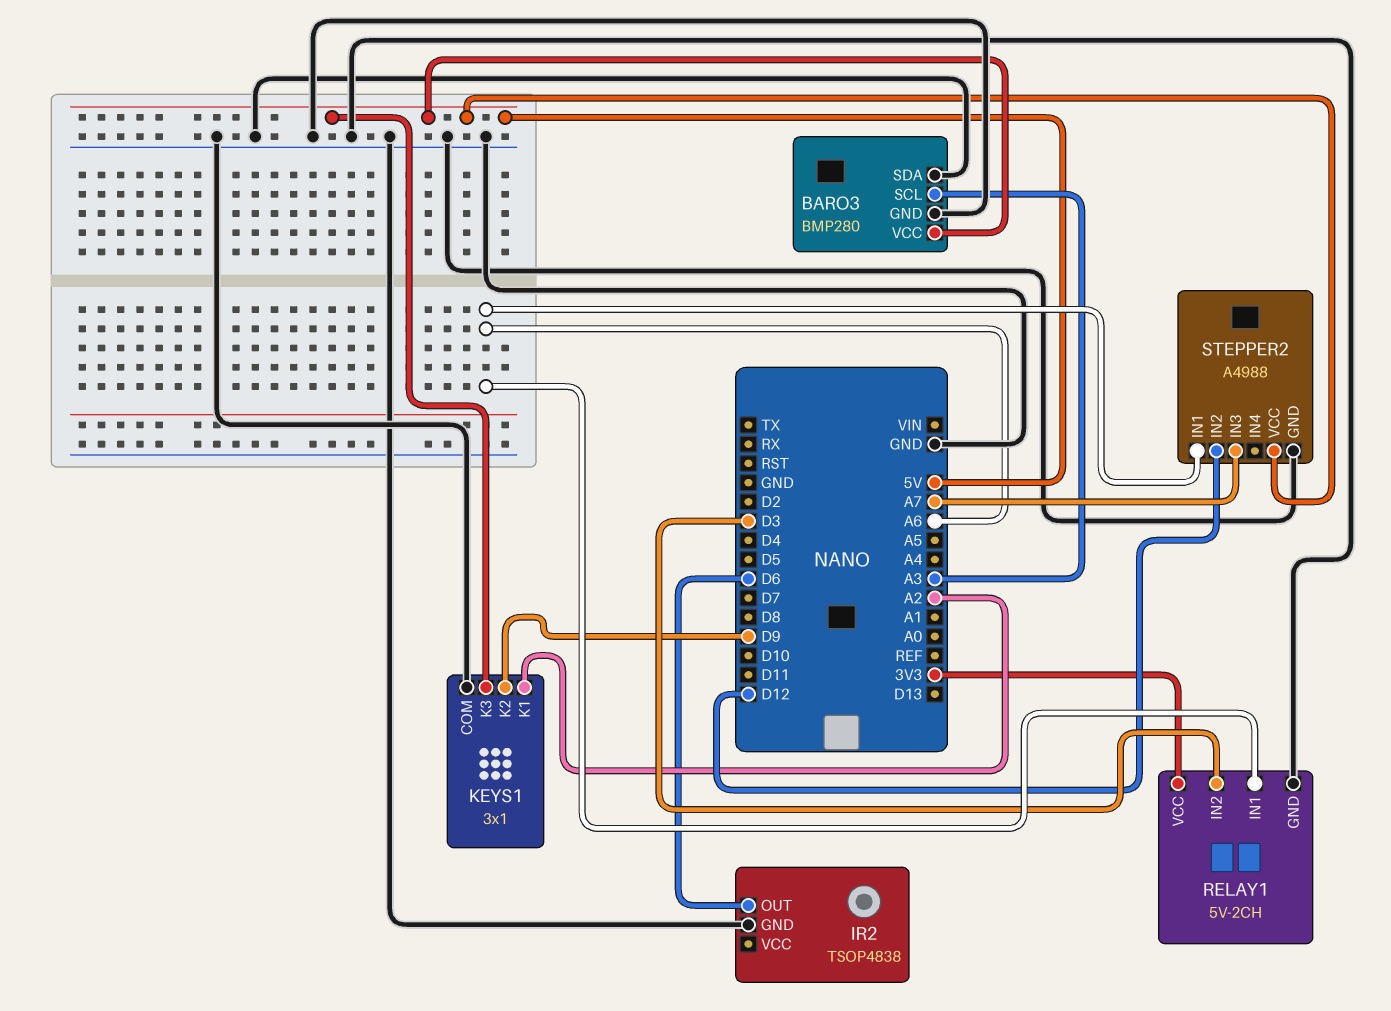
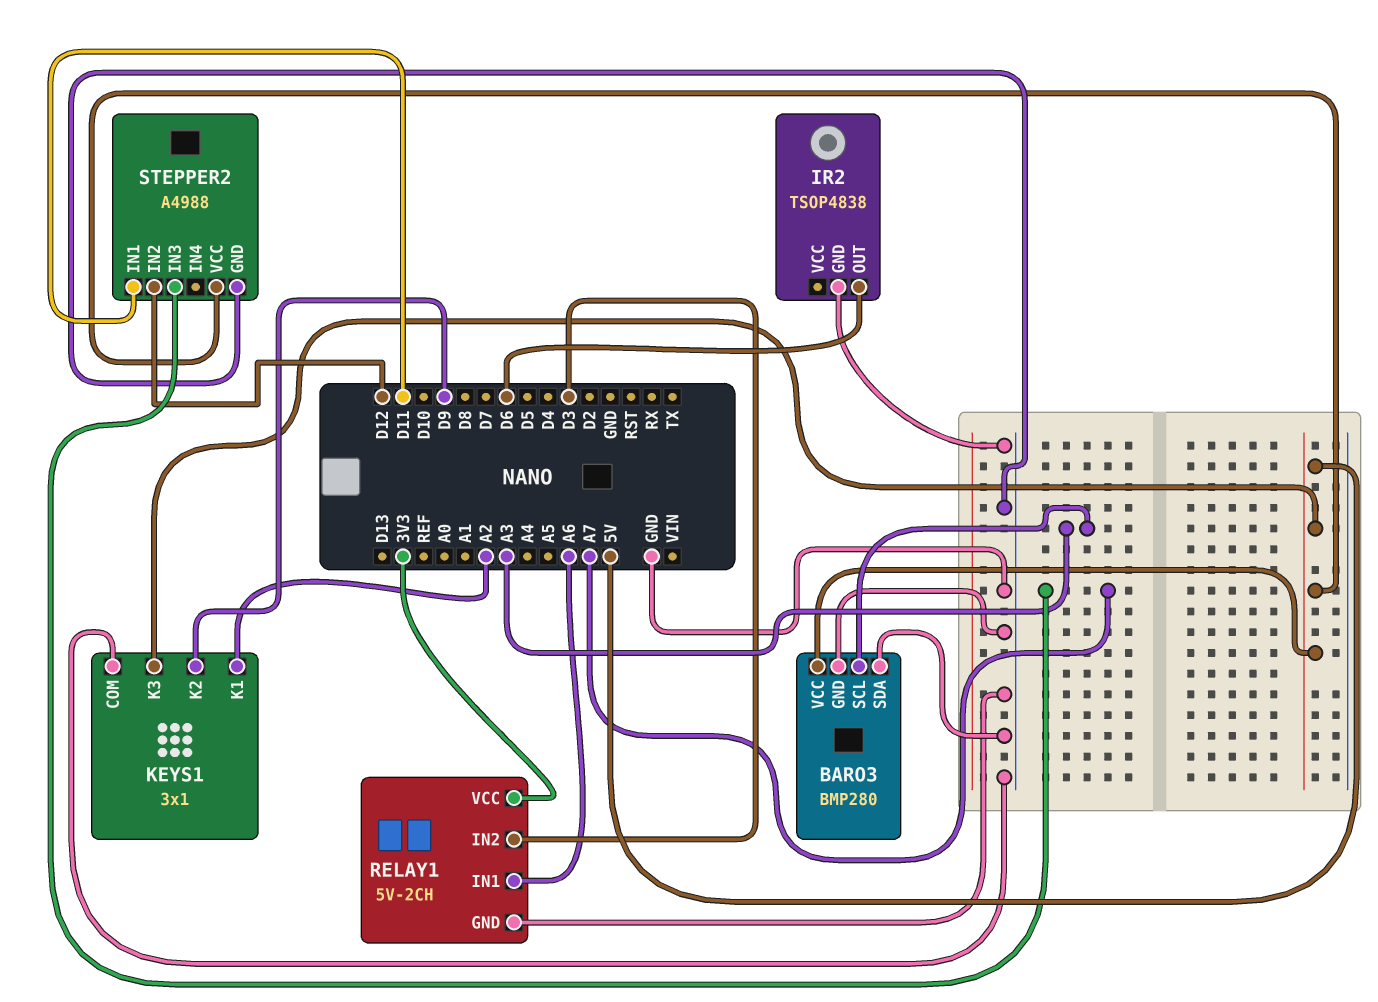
STEPPER2 pin IN1: A6 -> D11

